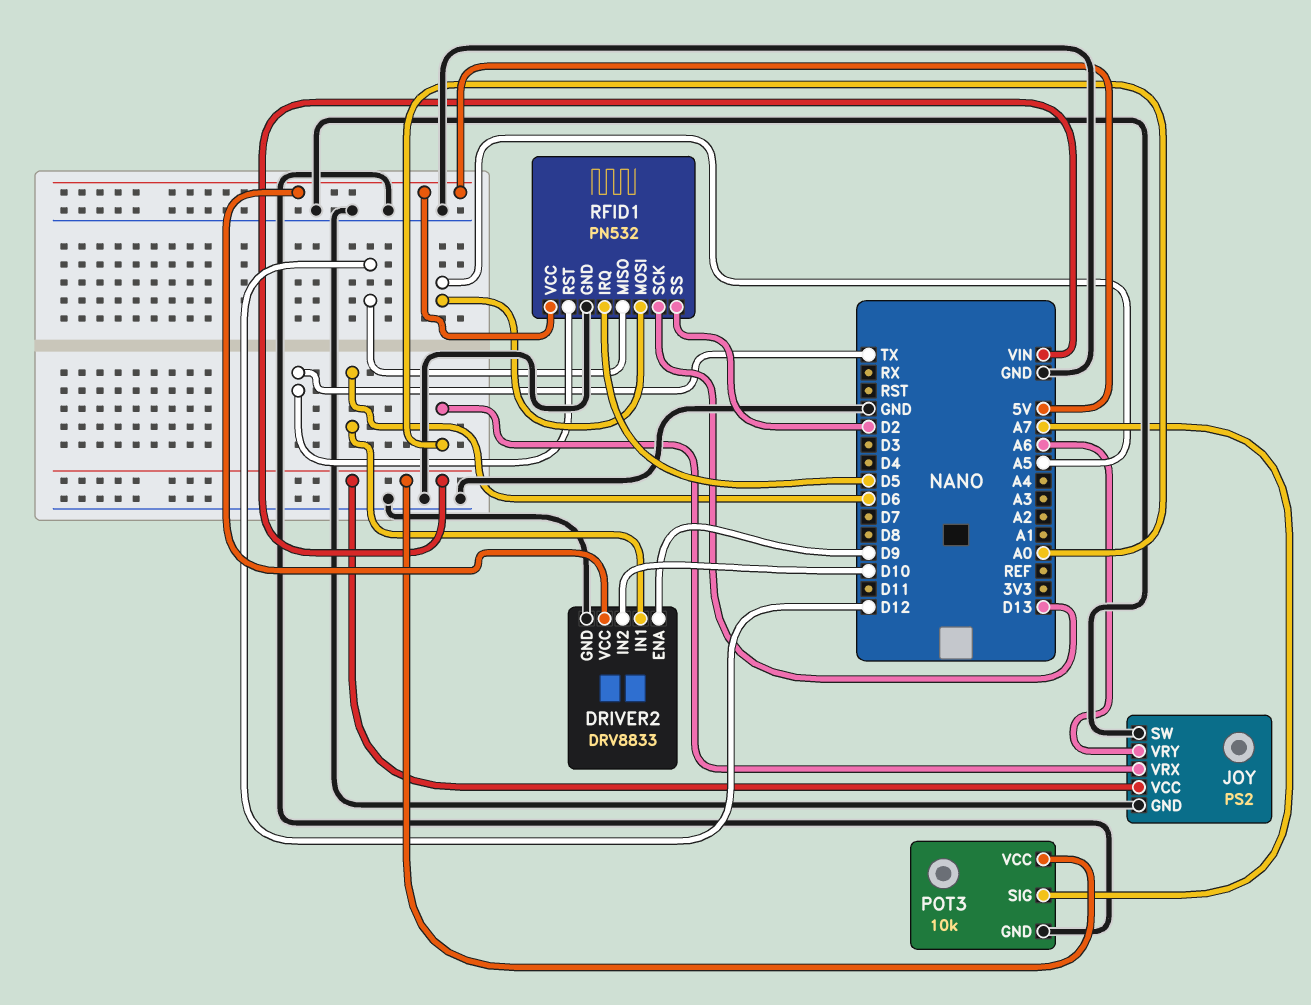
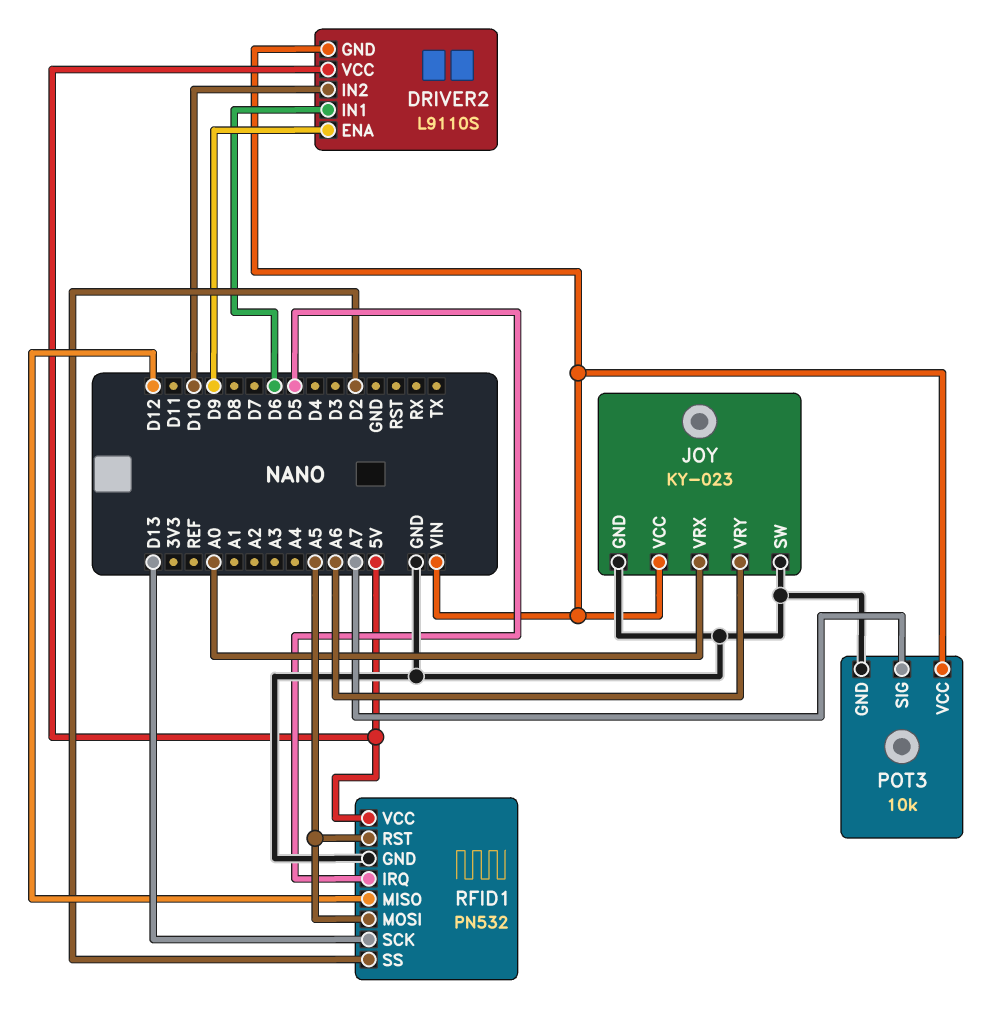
DRIVER2: DRV8833 -> L9110S
DRIVER2 pin GND: GND -> VIN
JOY: PS2 -> KY-023
RFID1 pin RST: TX -> A5

